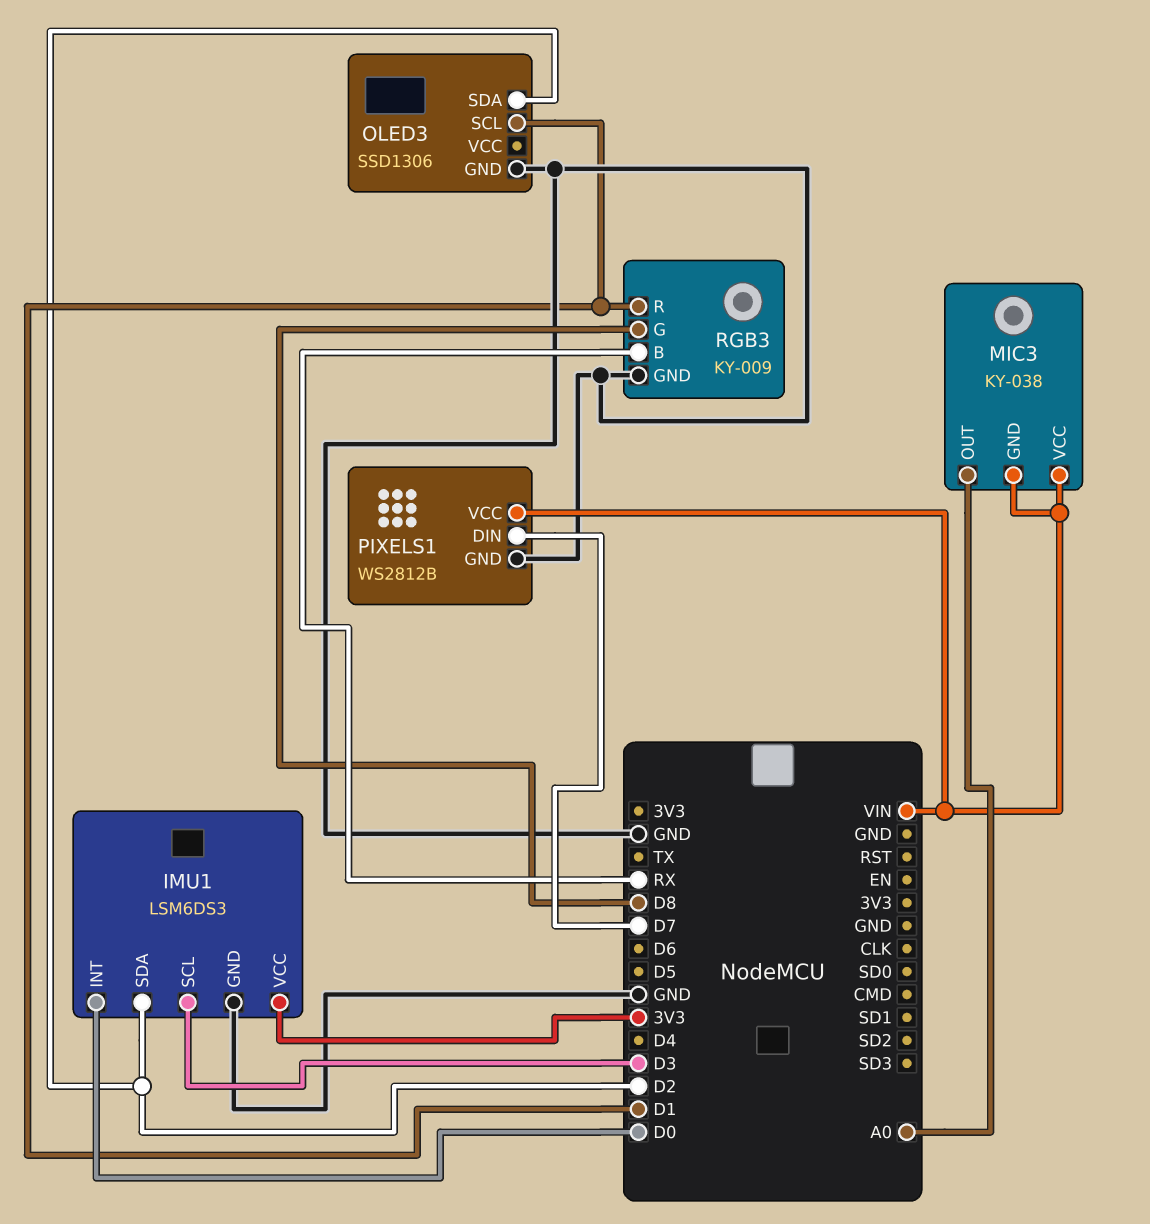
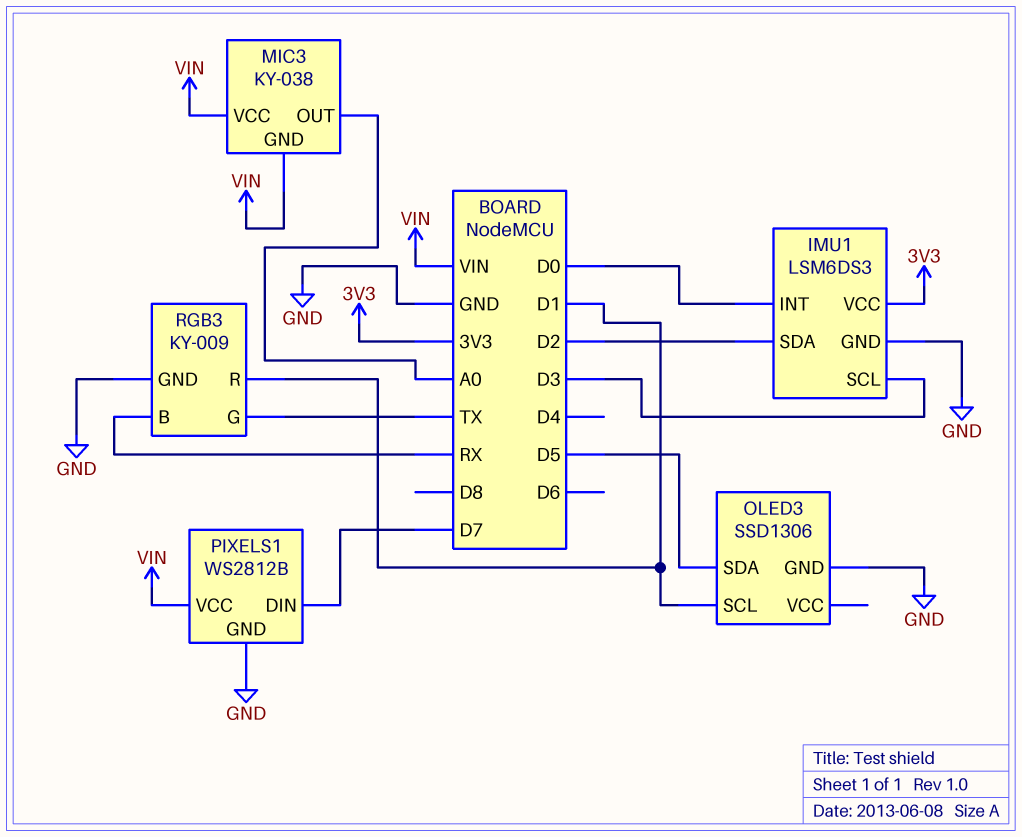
OLED3 pin SDA: D2 -> D5
RGB3 pin G: D8 -> TX

